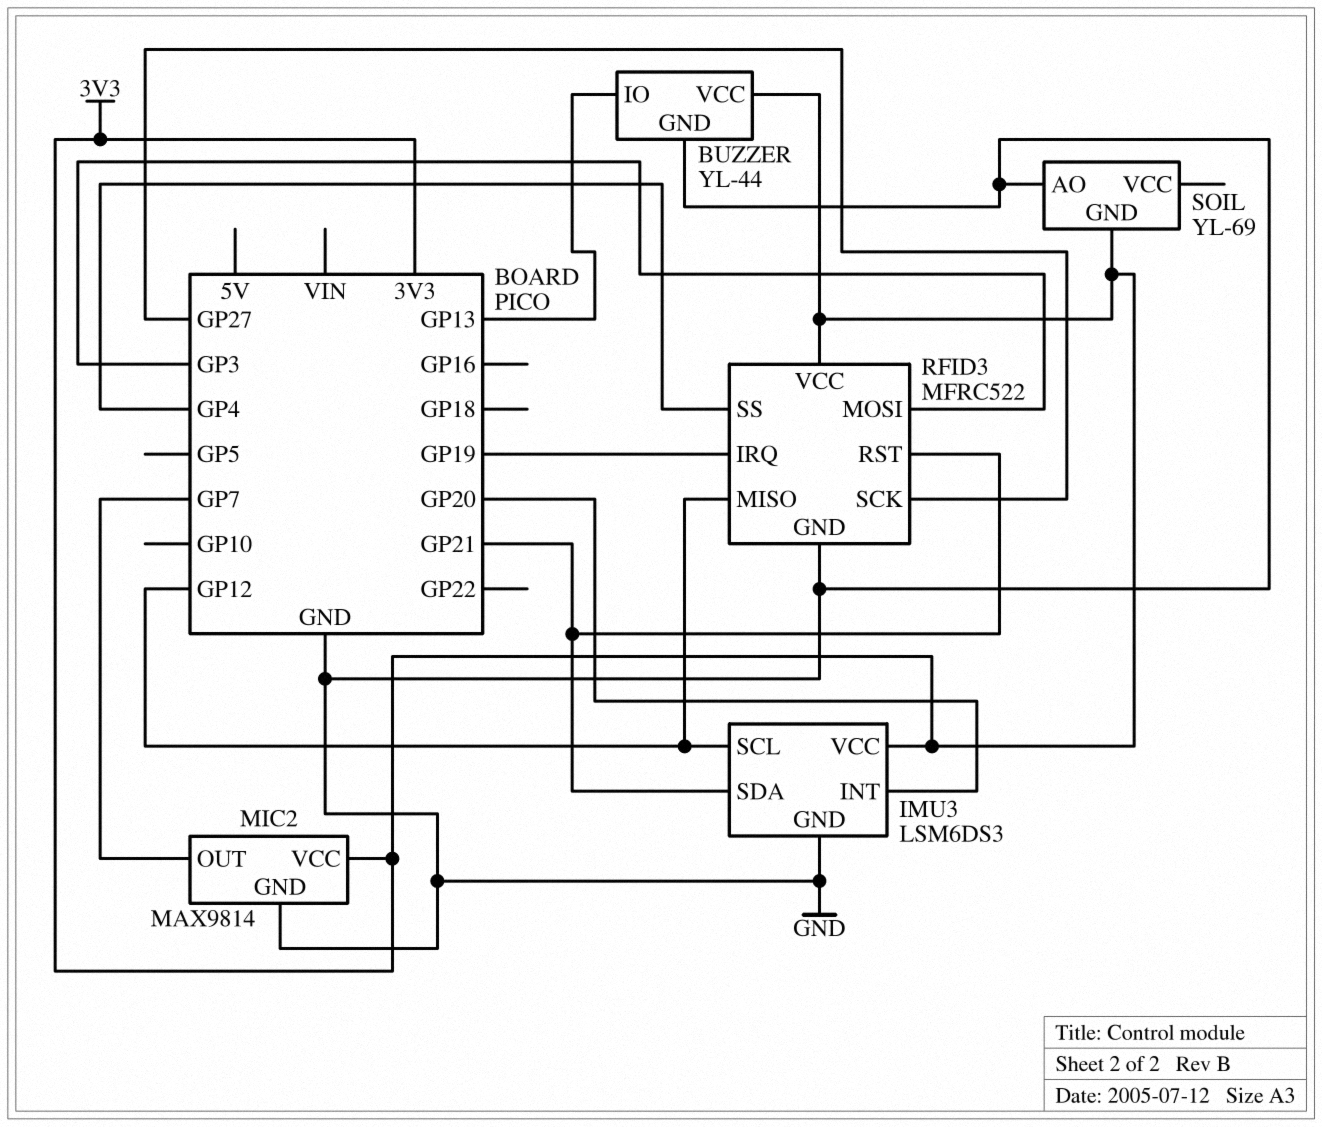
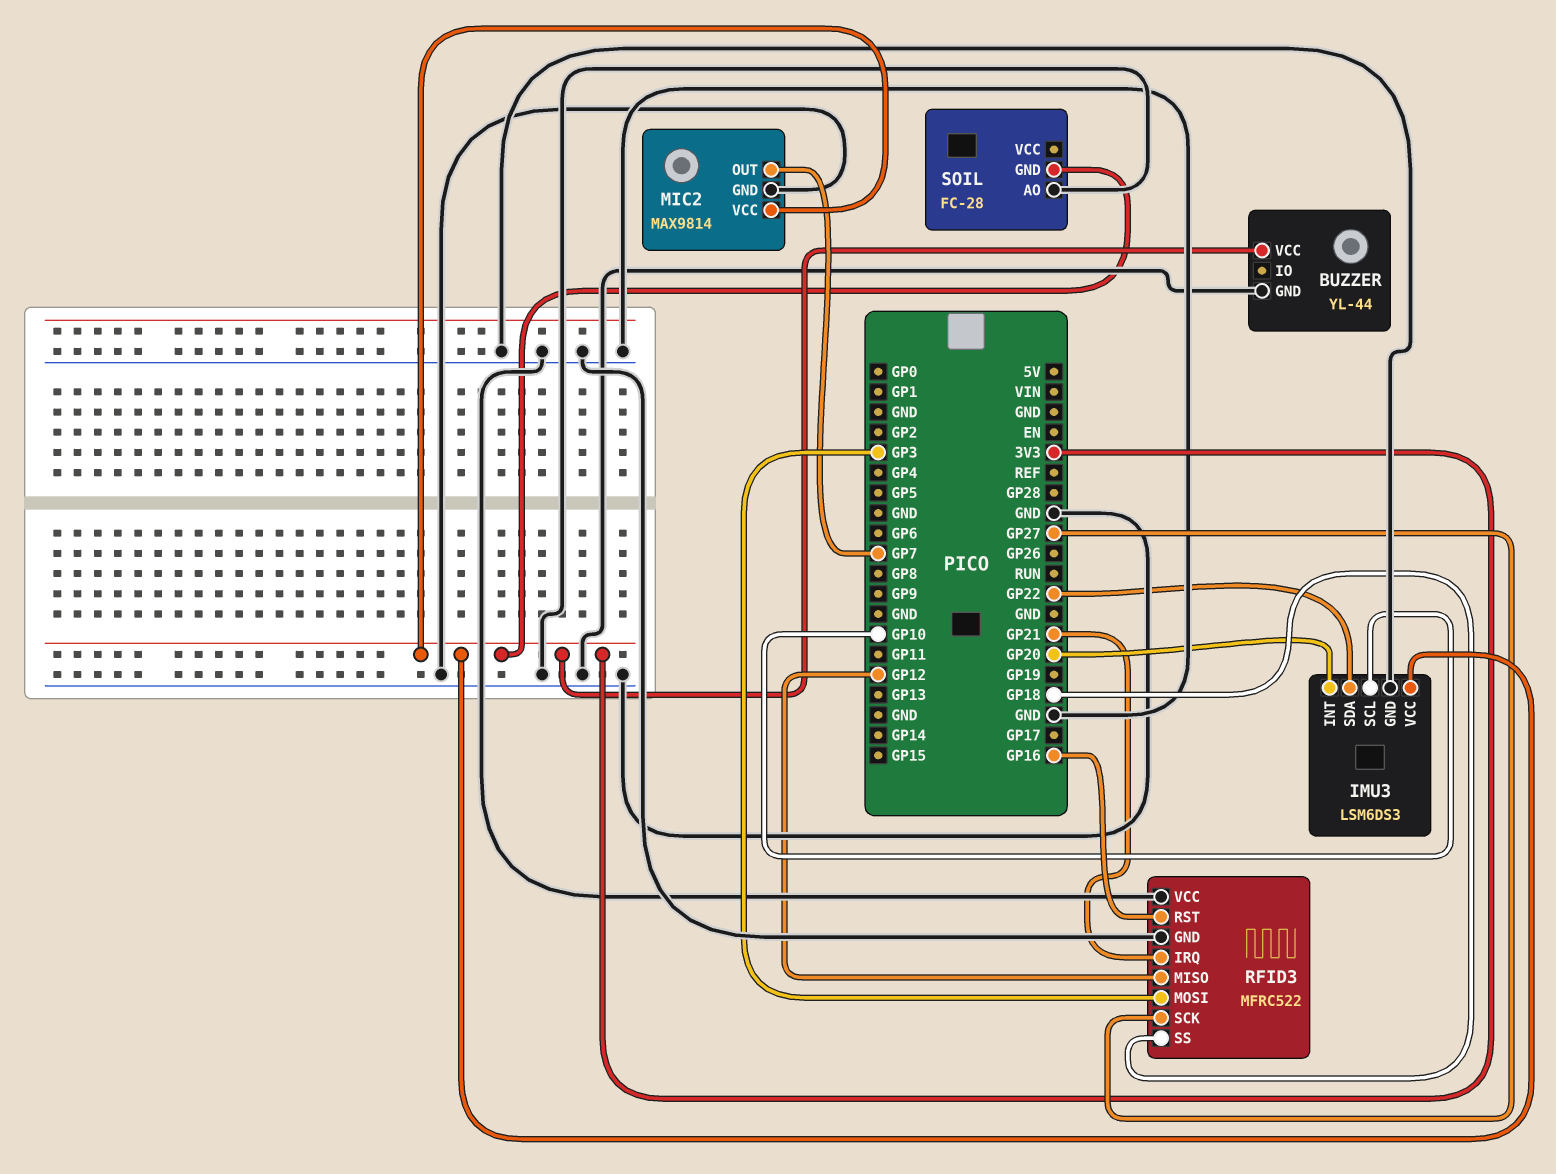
BUZZER pin IO: GP13 -> none
IMU3 pin SCL: GP12 -> GP10
IMU3 pin SDA: GP21 -> GP22
RFID3 pin IRQ: GP19 -> GP21
RFID3 pin RST: GP21 -> GP16
RFID3 pin SS: GP4 -> GP18
RFID3 pin VCC: 3V3 -> GND
SOIL: YL-69 -> FC-28

